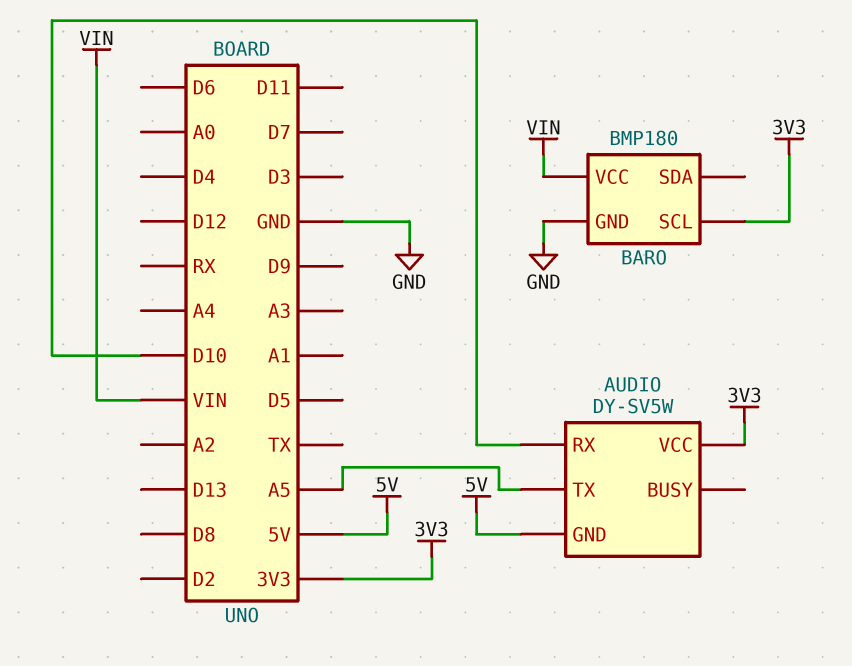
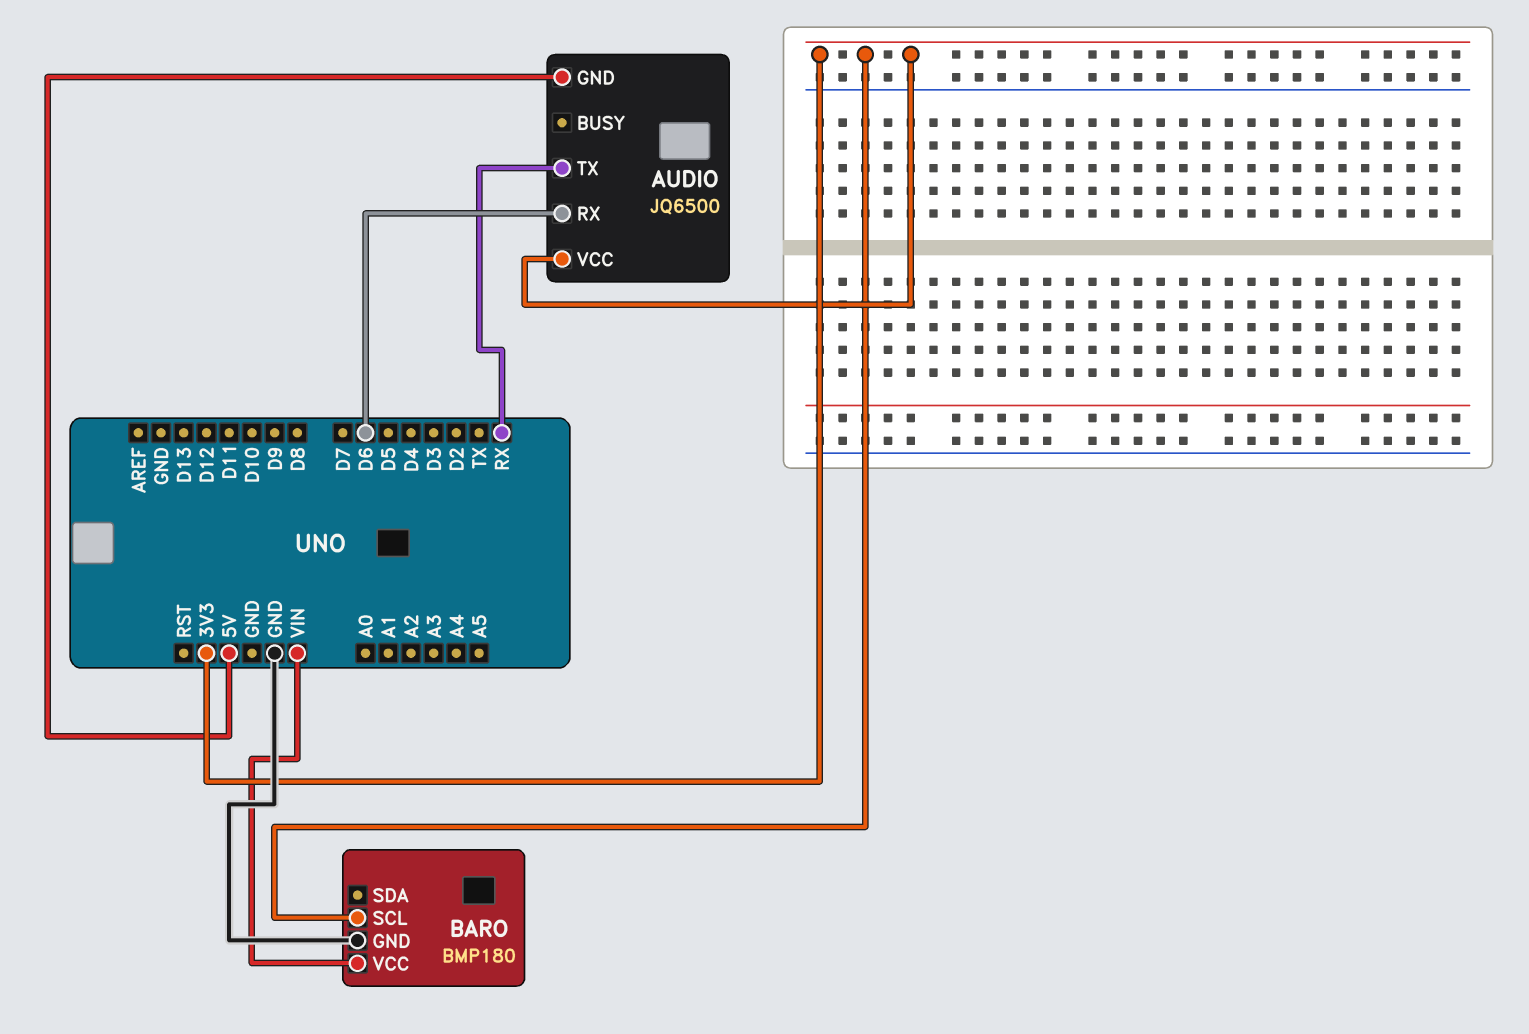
AUDIO: DY-SV5W -> JQ6500
AUDIO pin RX: D10 -> D6
AUDIO pin TX: A5 -> RX

